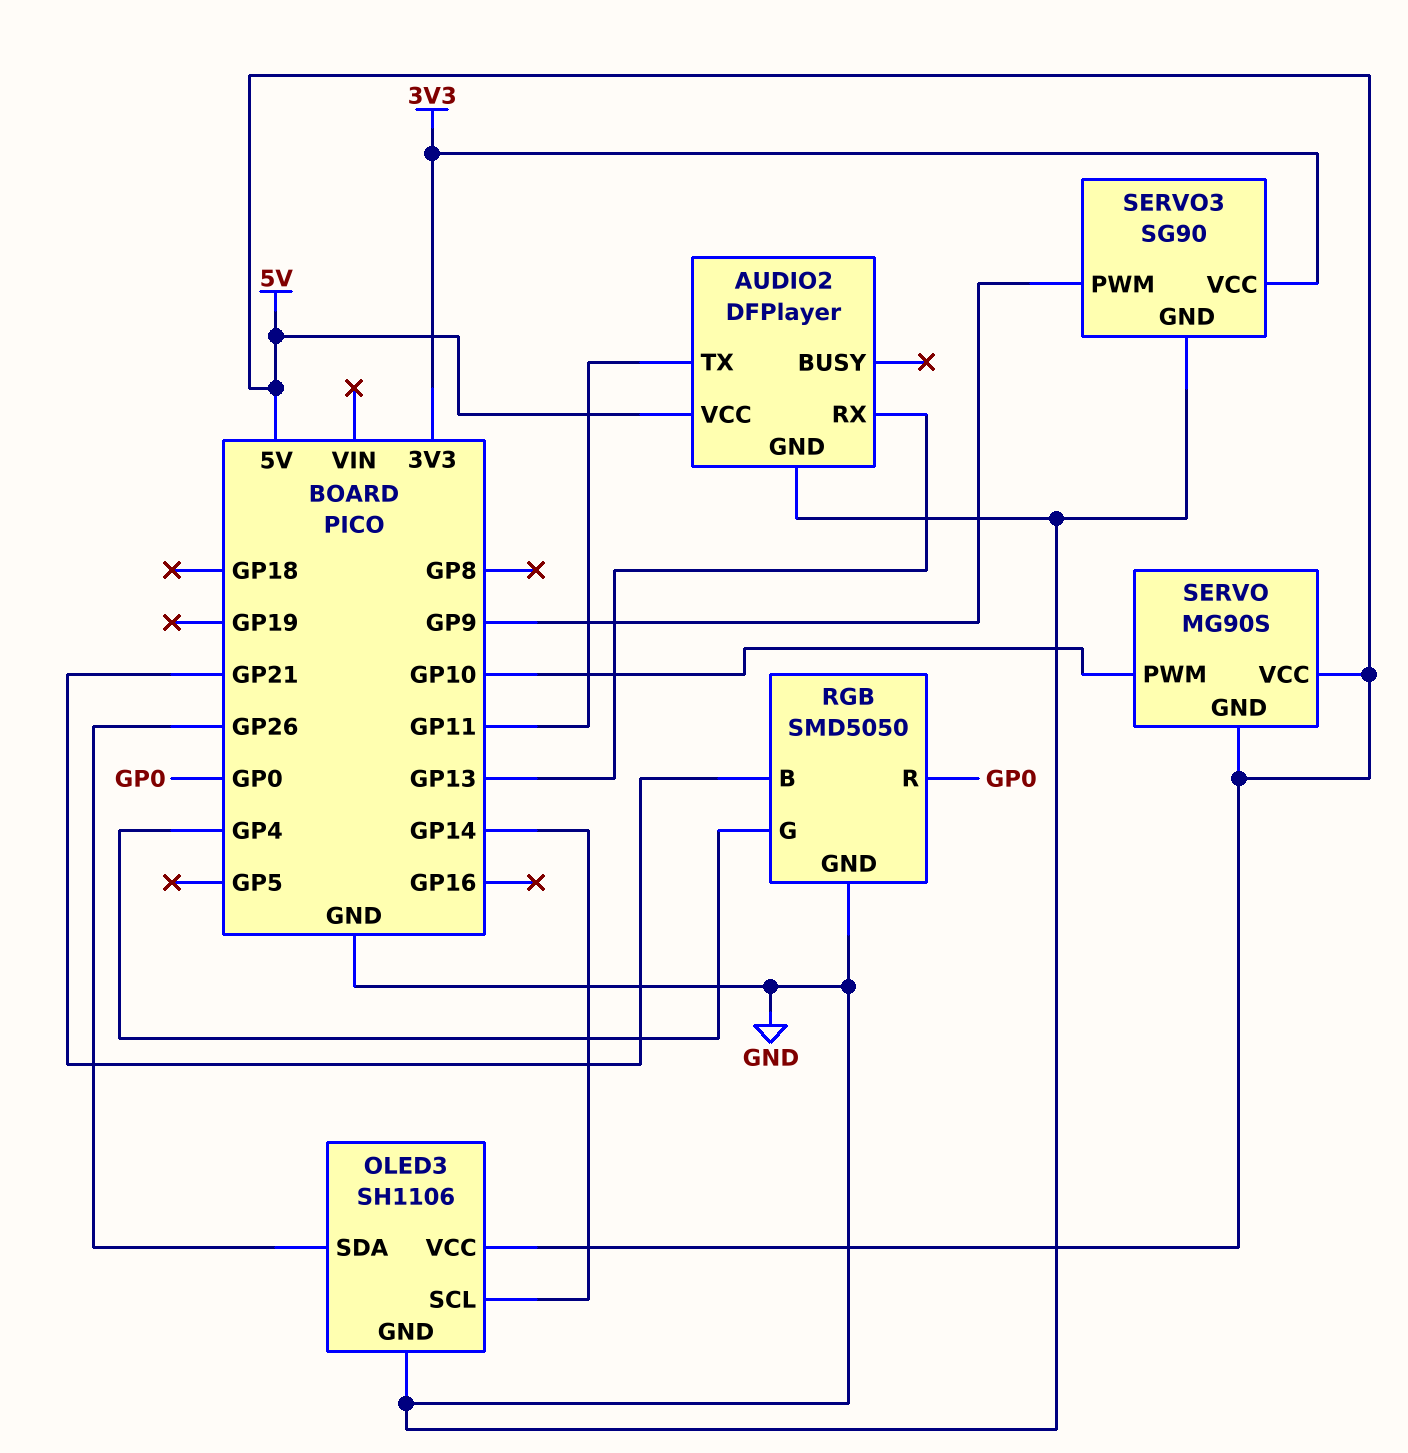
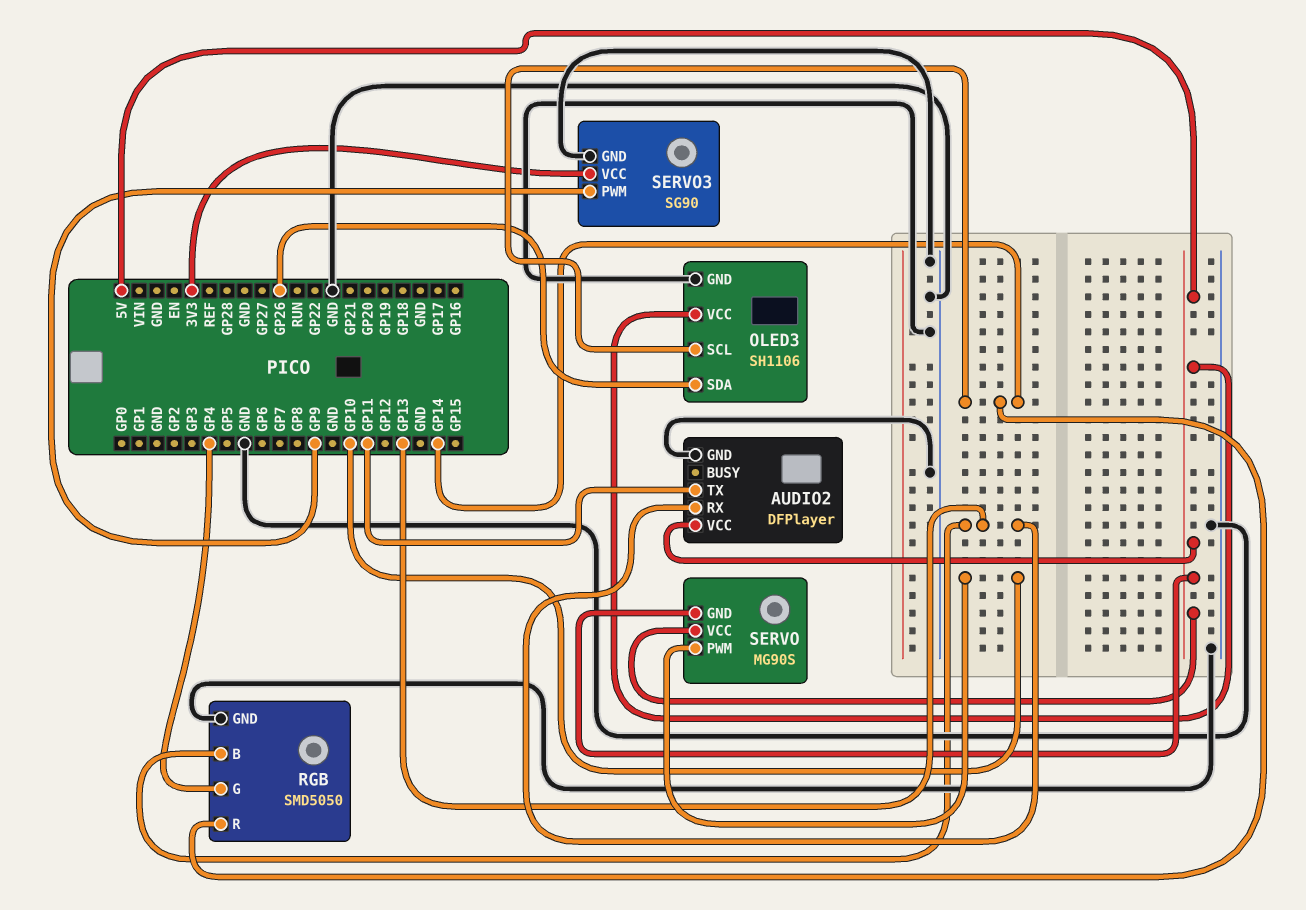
RGB pin B: GP21 -> GP13
RGB pin R: GP0 -> GP14

